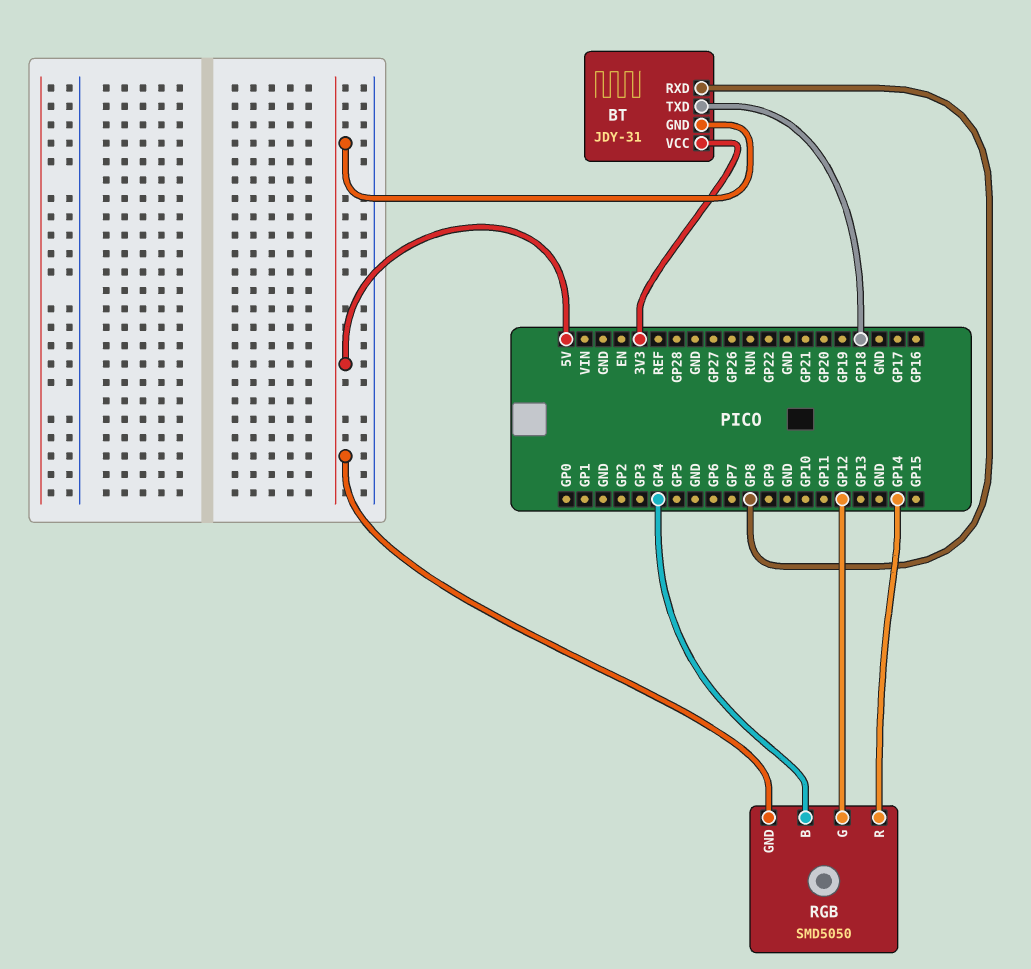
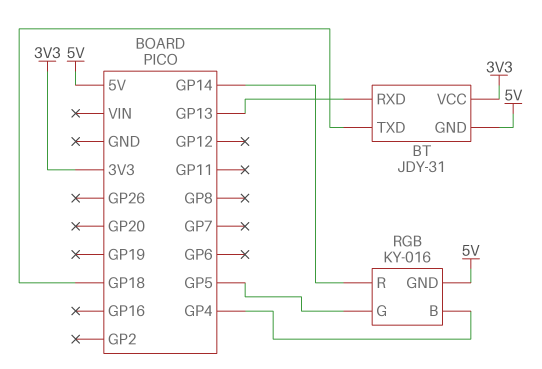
BT pin RXD: GP8 -> GP13
RGB: SMD5050 -> KY-016
RGB pin G: GP12 -> GP5

